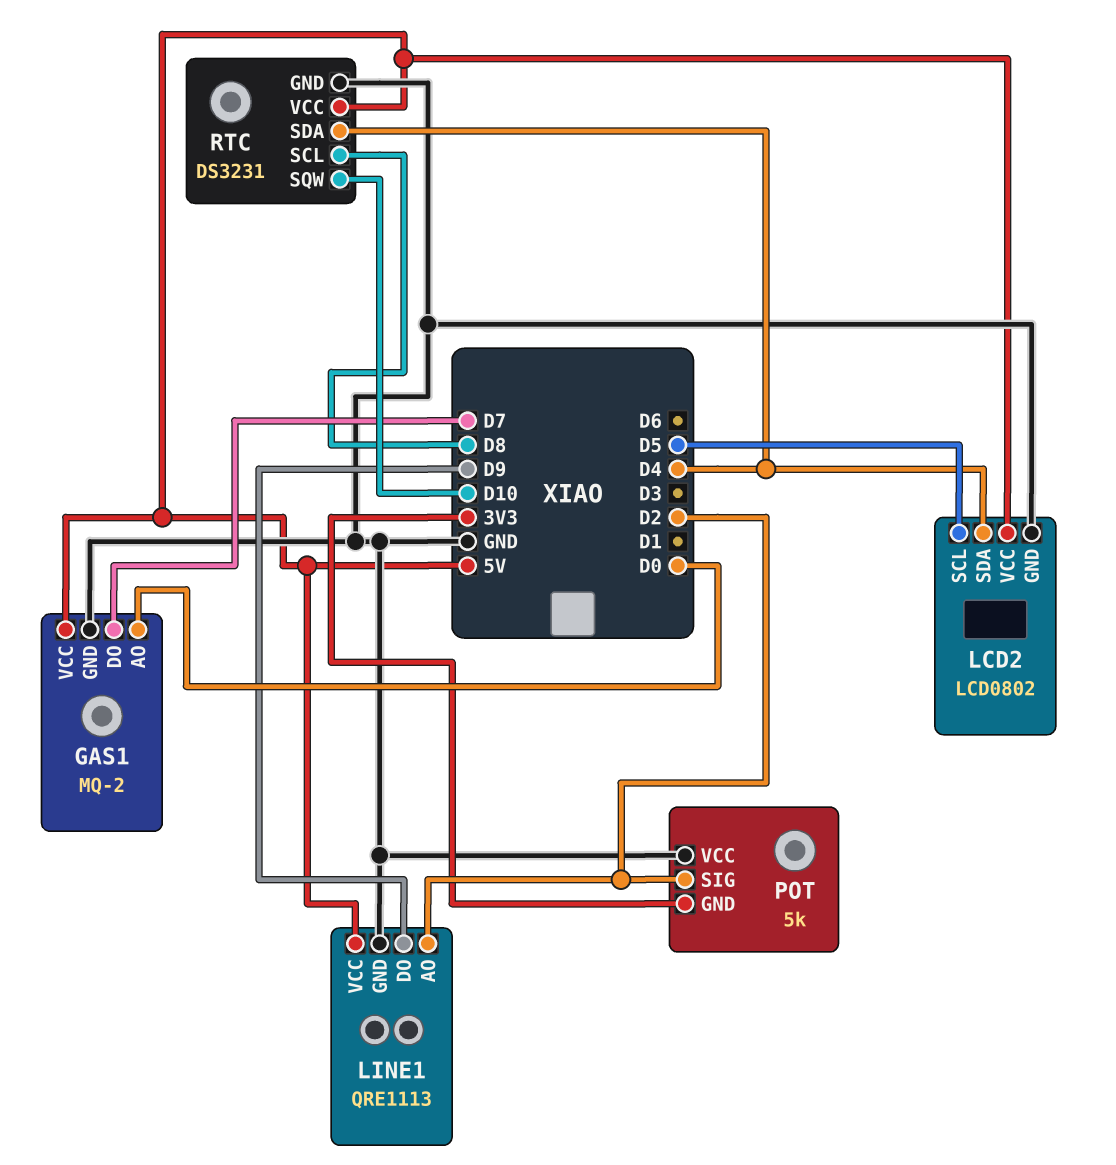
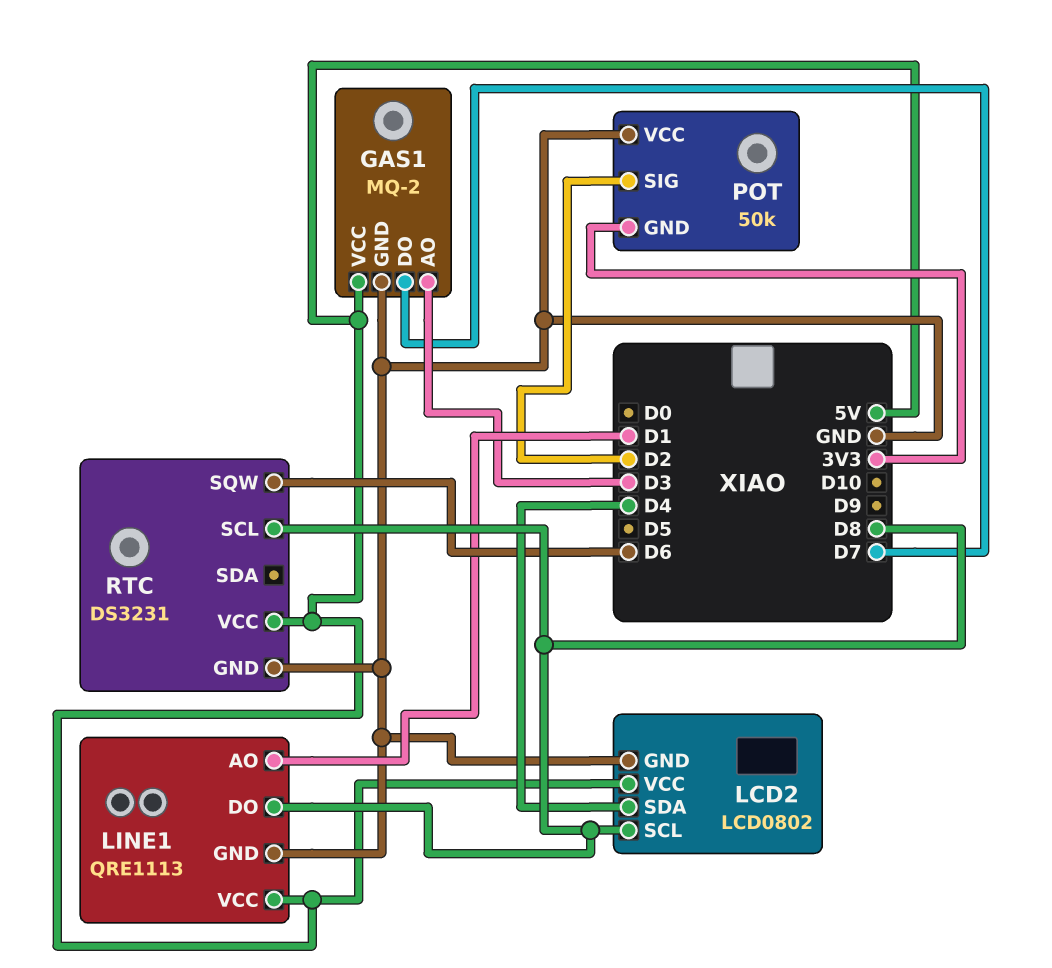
GAS1 pin AO: D0 -> D3
LCD2 pin SCL: D5 -> D8
LINE1 pin AO: D2 -> D1
LINE1 pin DO: D9 -> D8
POT: 5k -> 50k
RTC pin SDA: D4 -> none
RTC pin SQW: D10 -> D6

